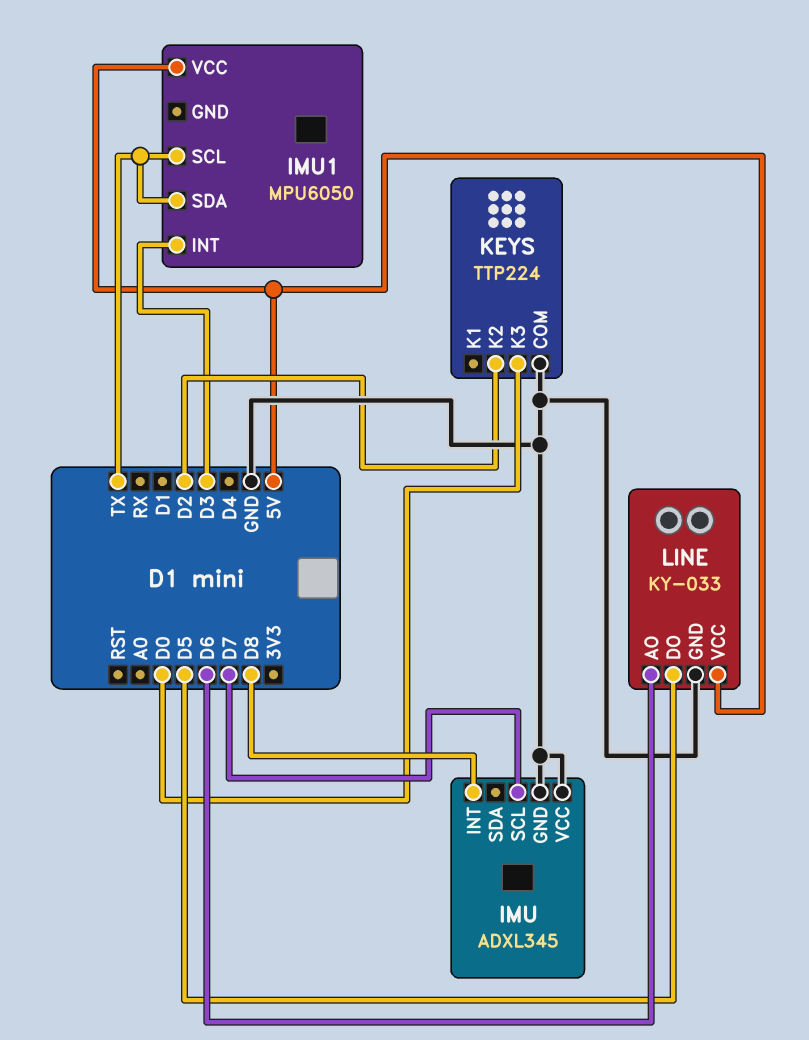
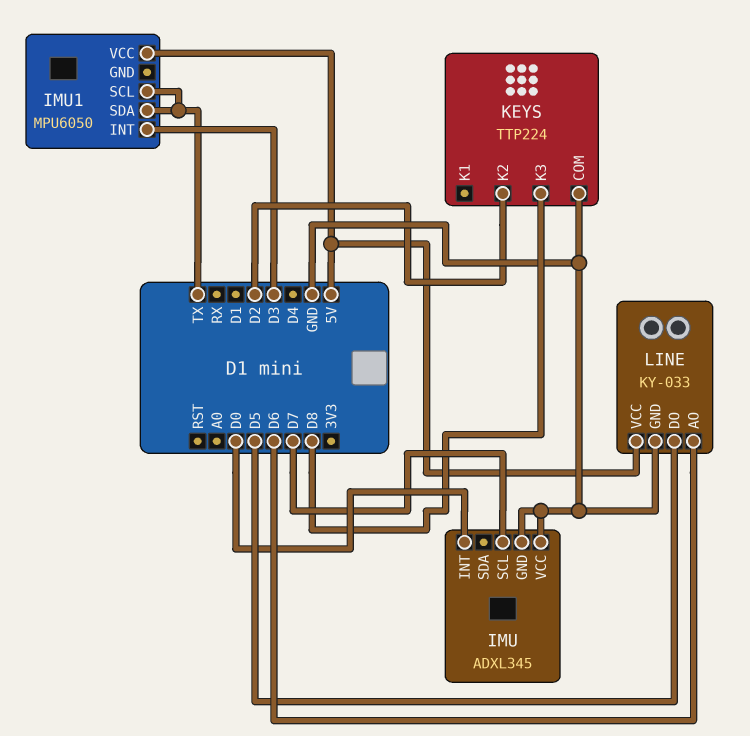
IMU pin INT: D8 -> D0
KEYS pin K3: D0 -> D8

